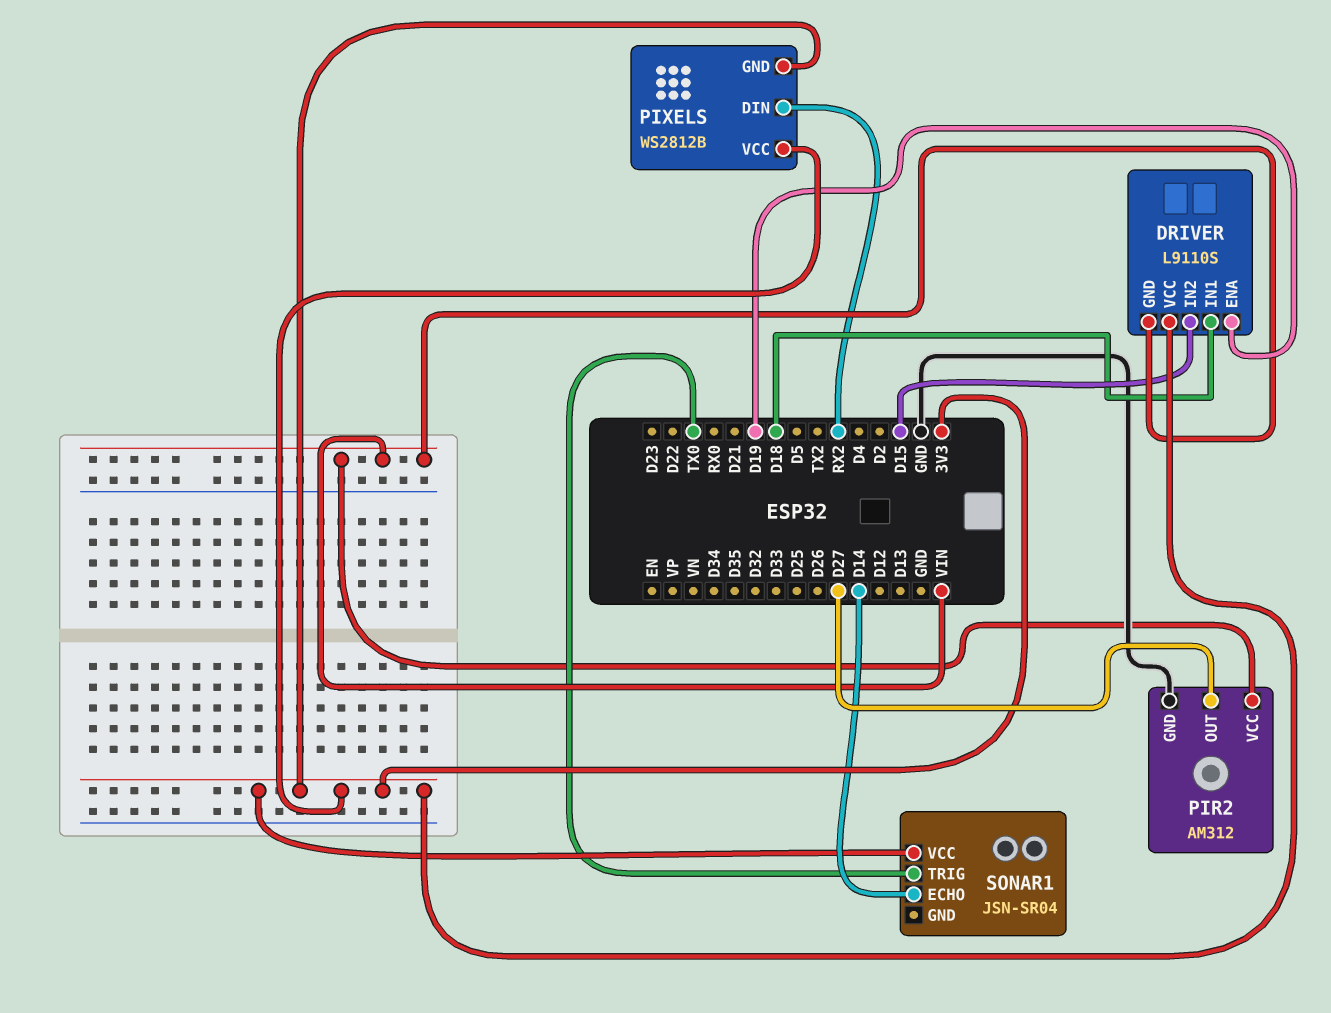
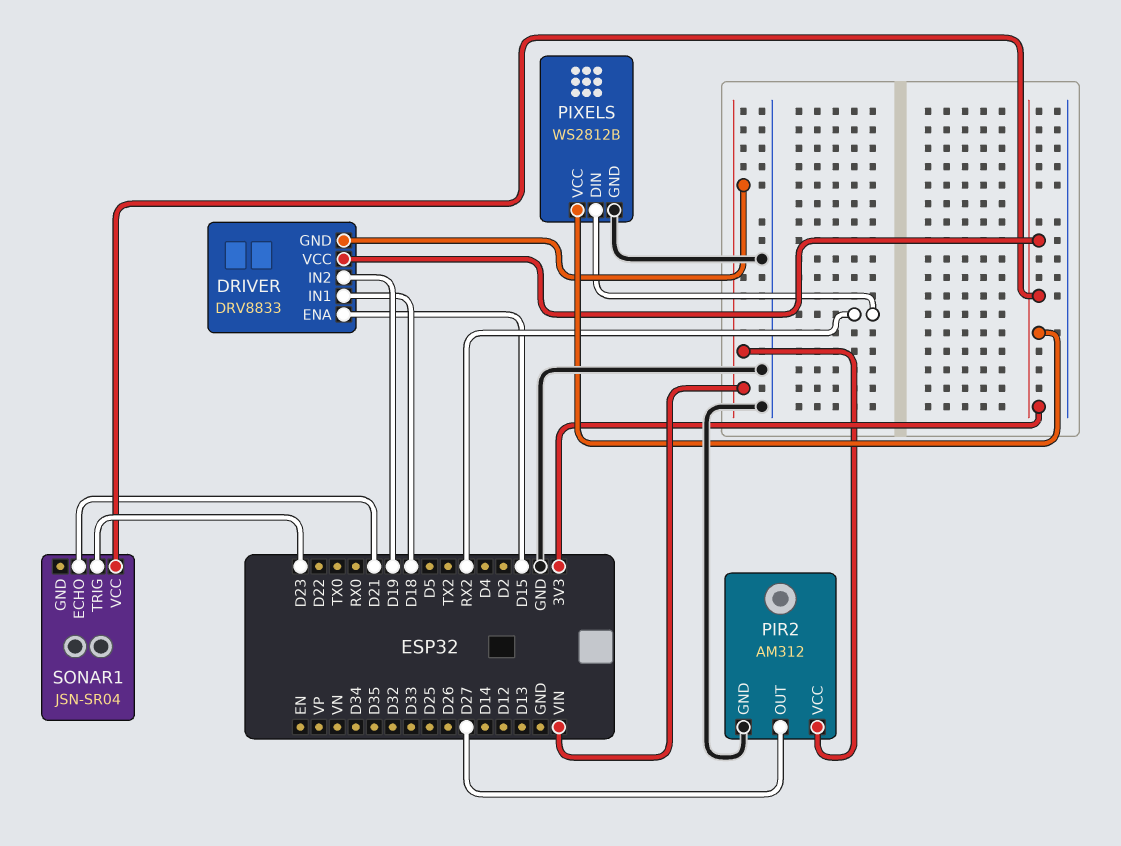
DRIVER: L9110S -> DRV8833
DRIVER pin ENA: D19 -> D15
DRIVER pin IN2: D15 -> D19
PIXELS pin GND: 3V3 -> GND
SONAR1 pin ECHO: D14 -> D21
SONAR1 pin TRIG: TX0 -> D23

